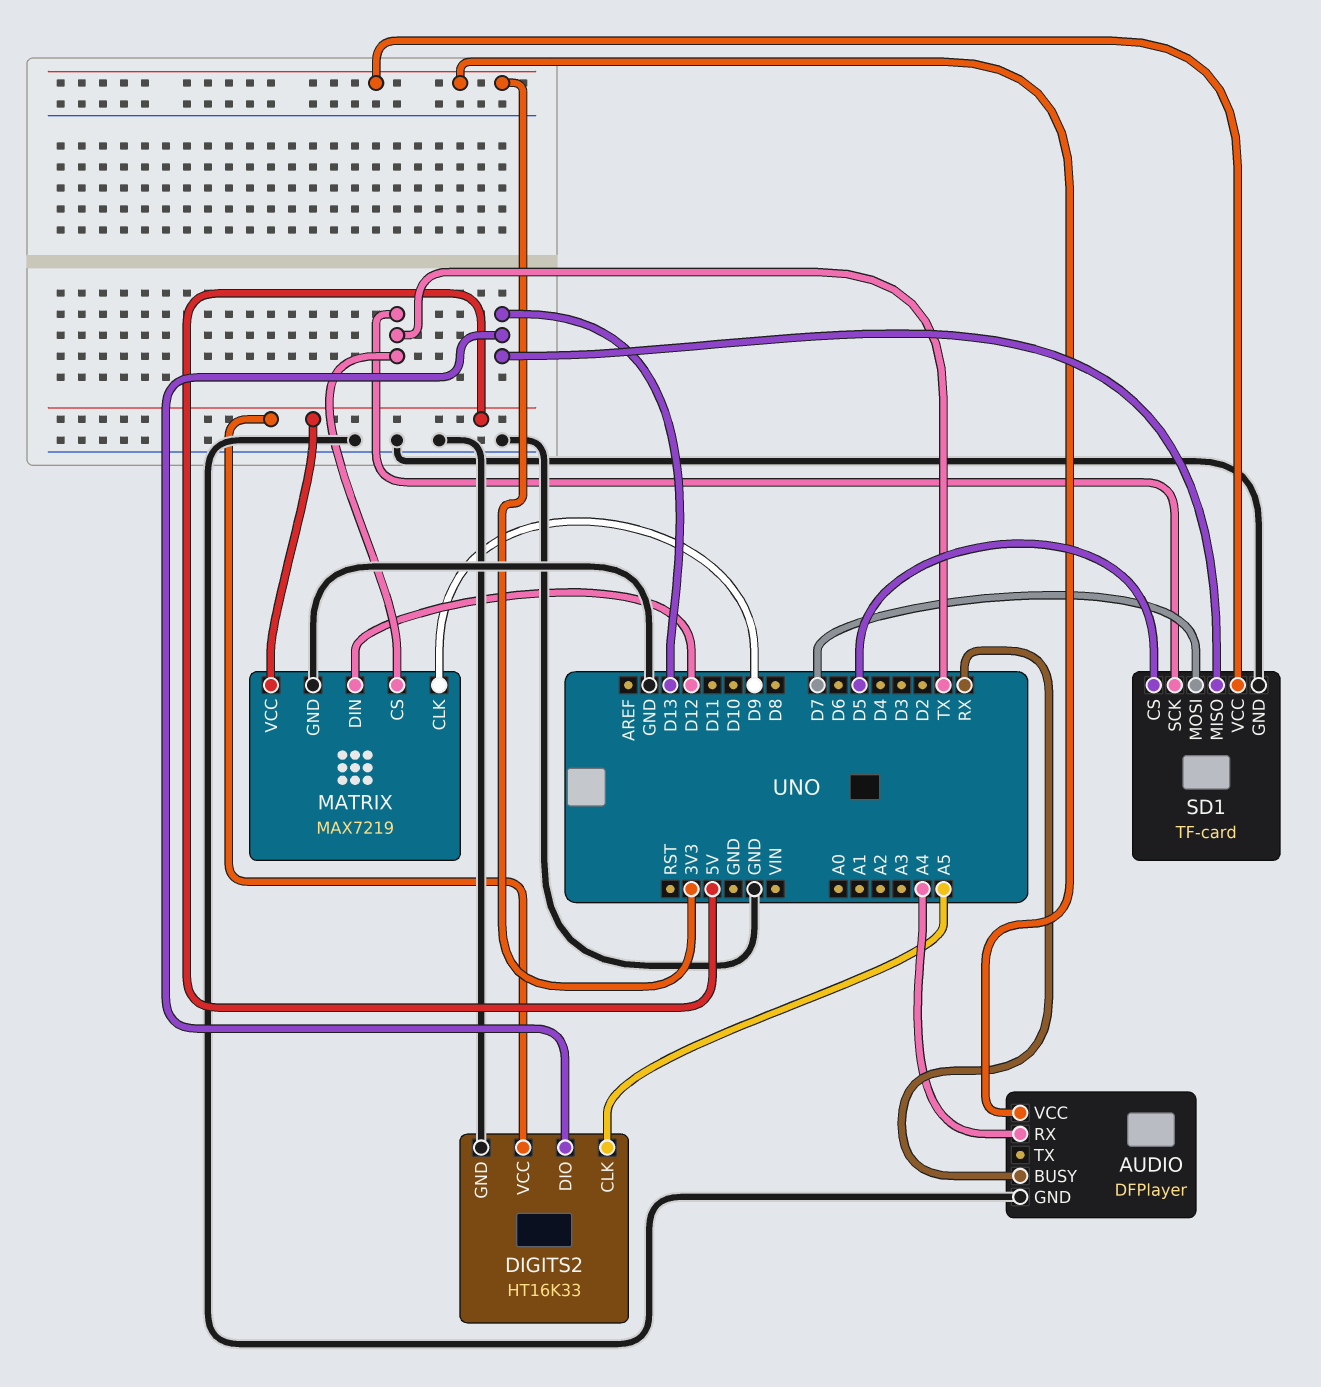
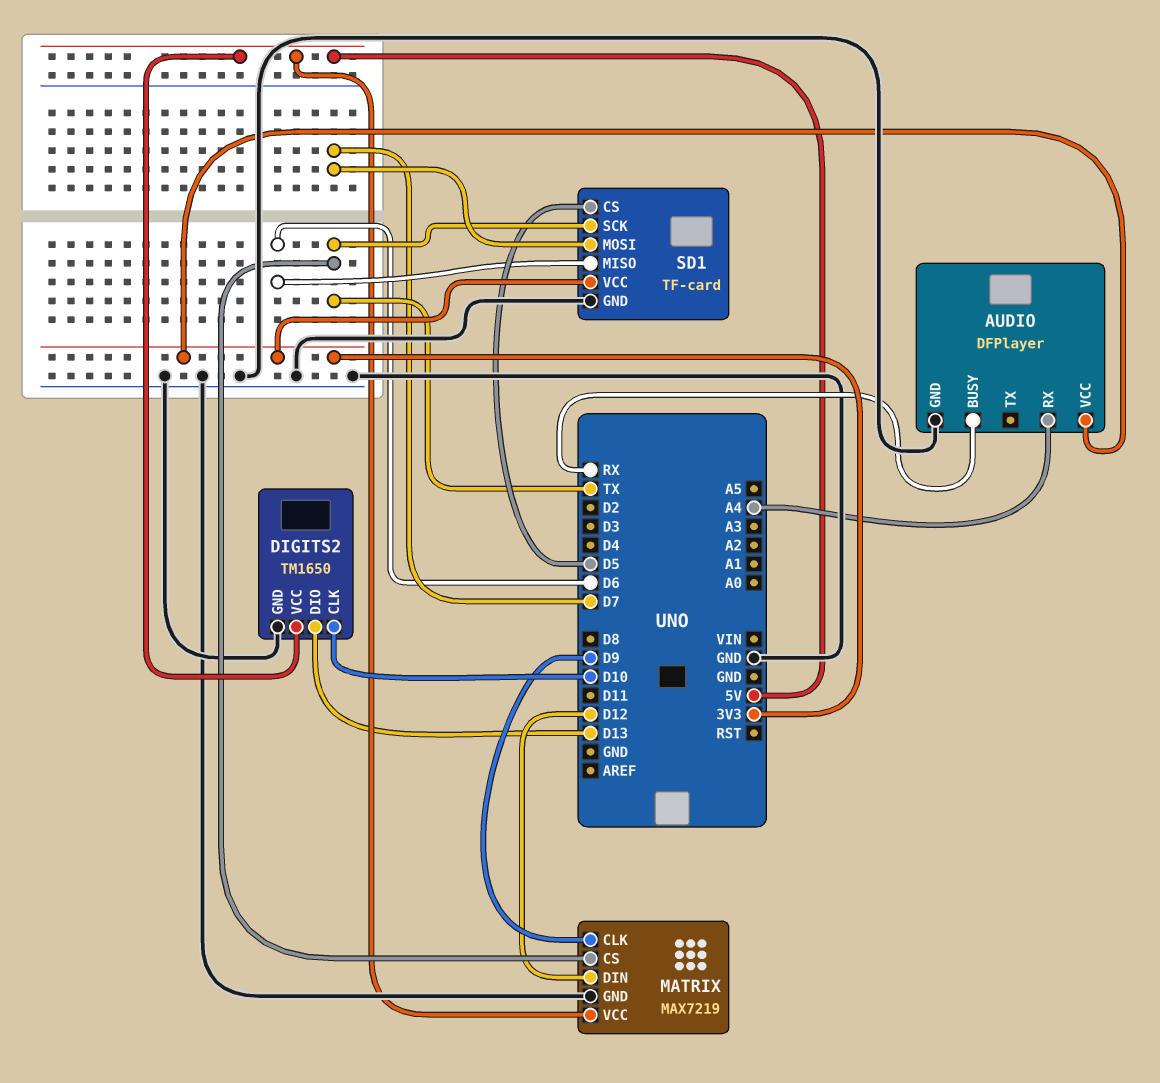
DIGITS2: HT16K33 -> TM1650
DIGITS2 pin CLK: A5 -> D10
SD1 pin MISO: D13 -> D6

